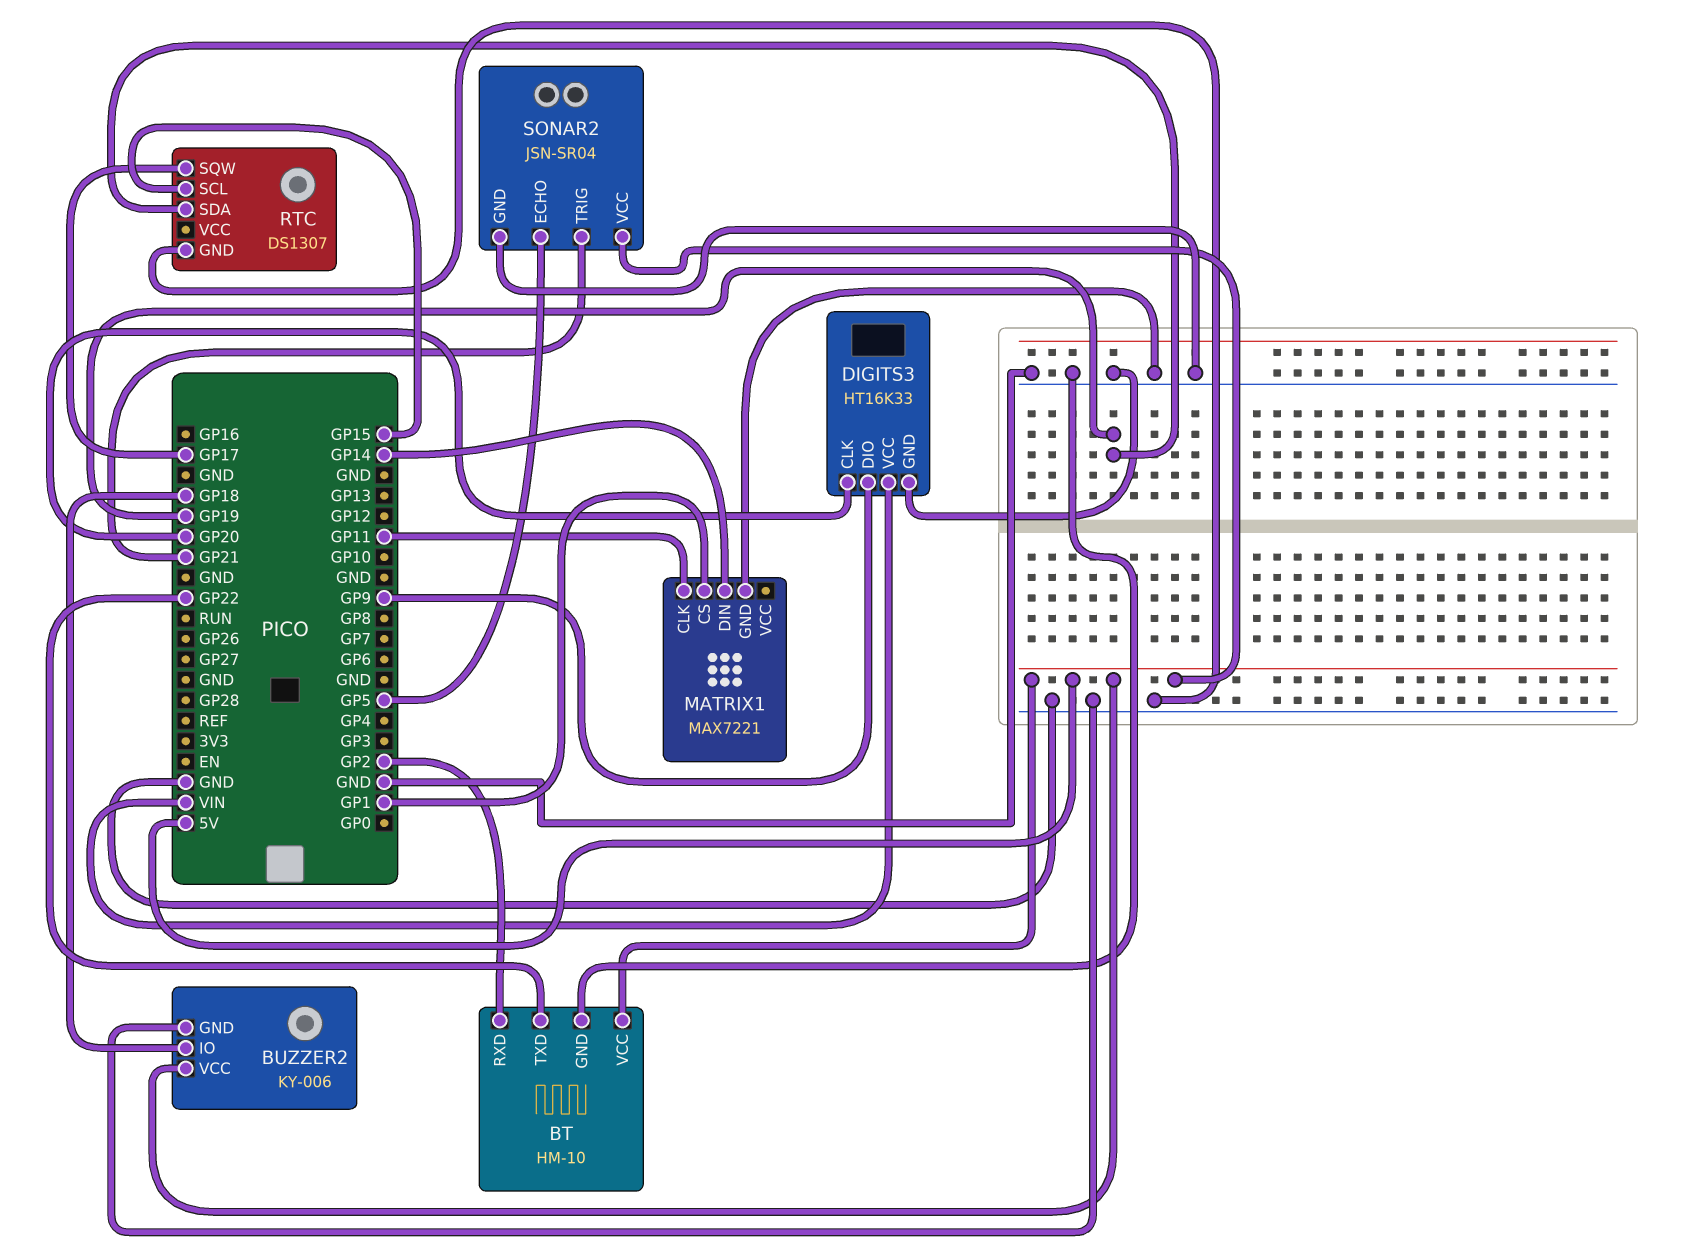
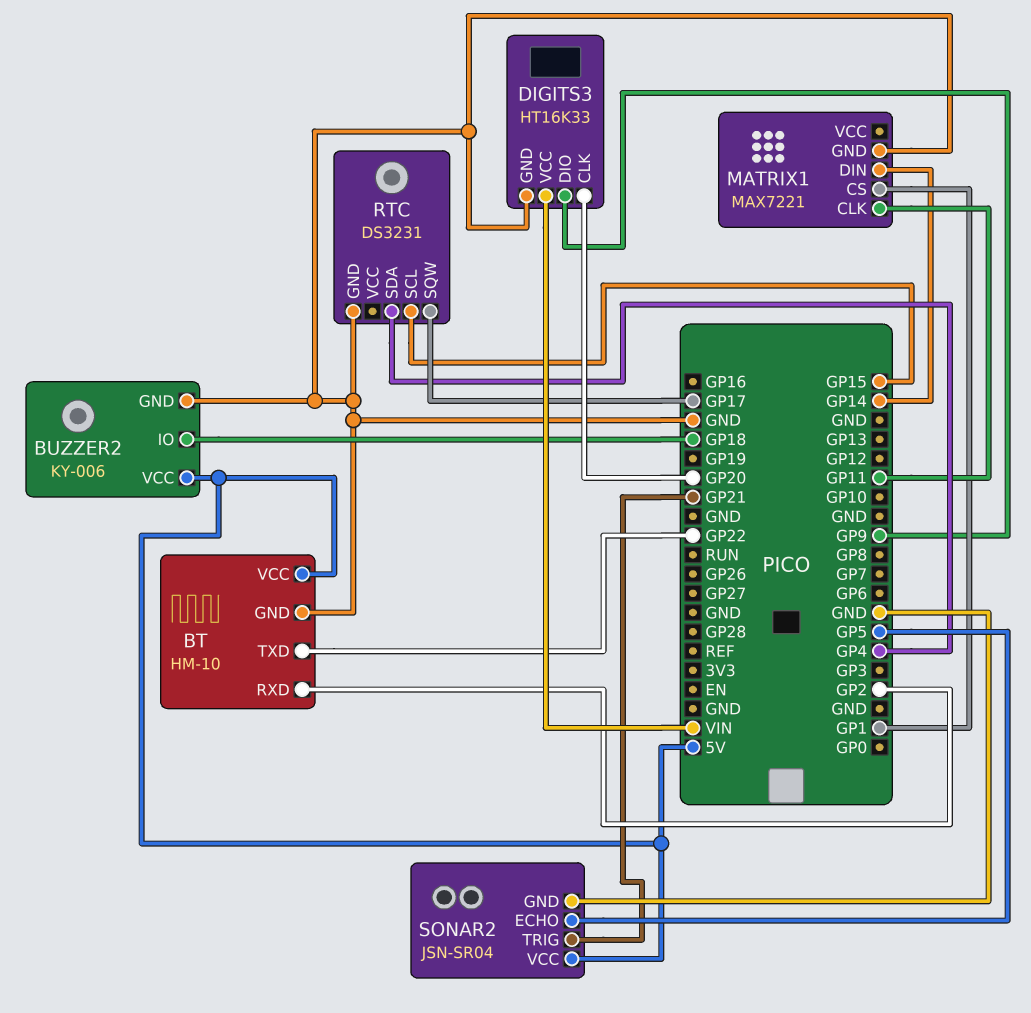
RTC: DS1307 -> DS3231
RTC pin SDA: GP19 -> GP4

